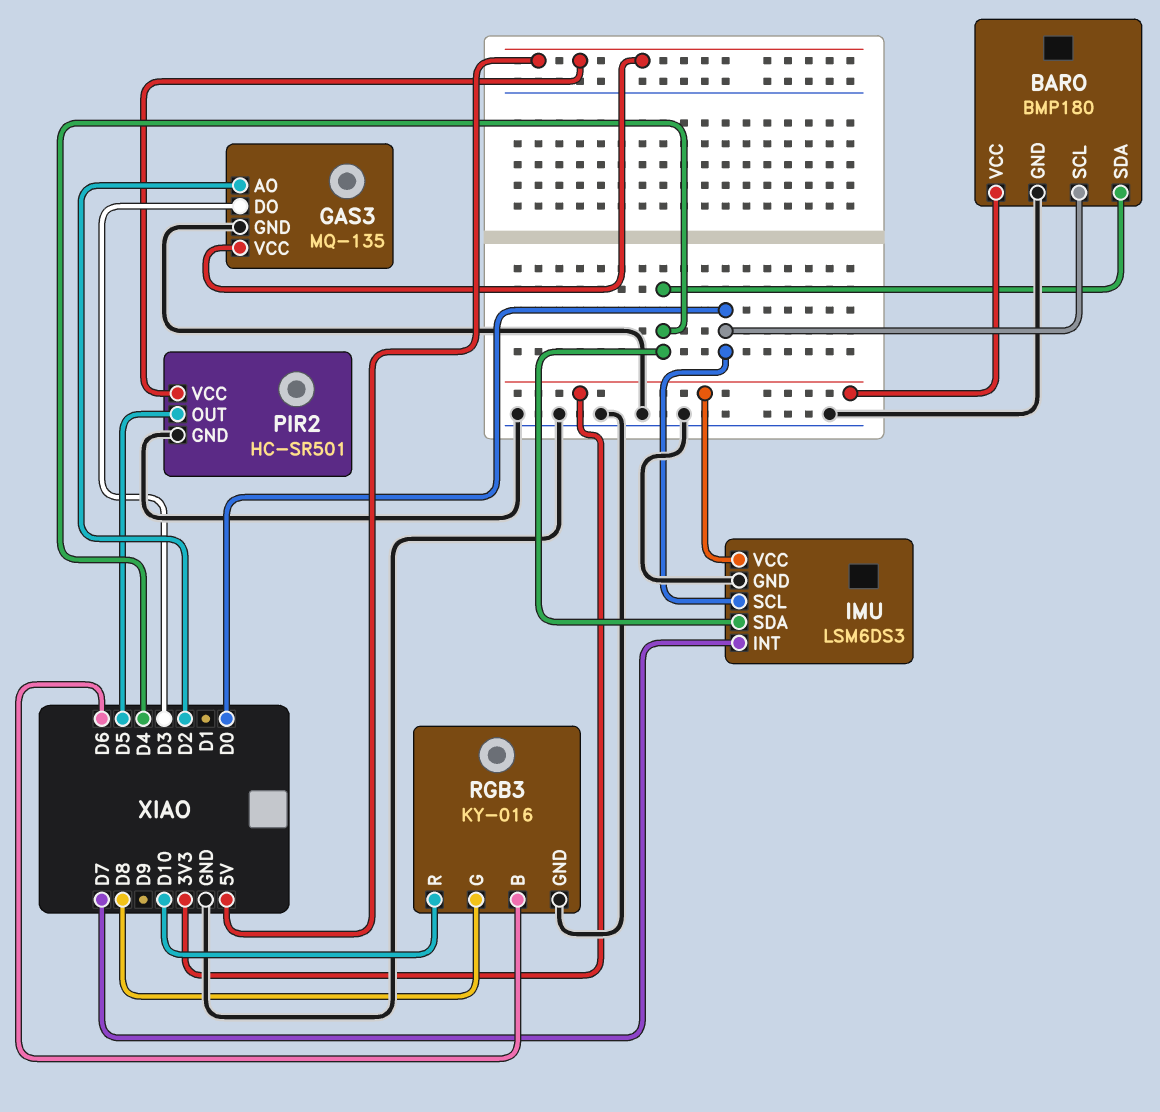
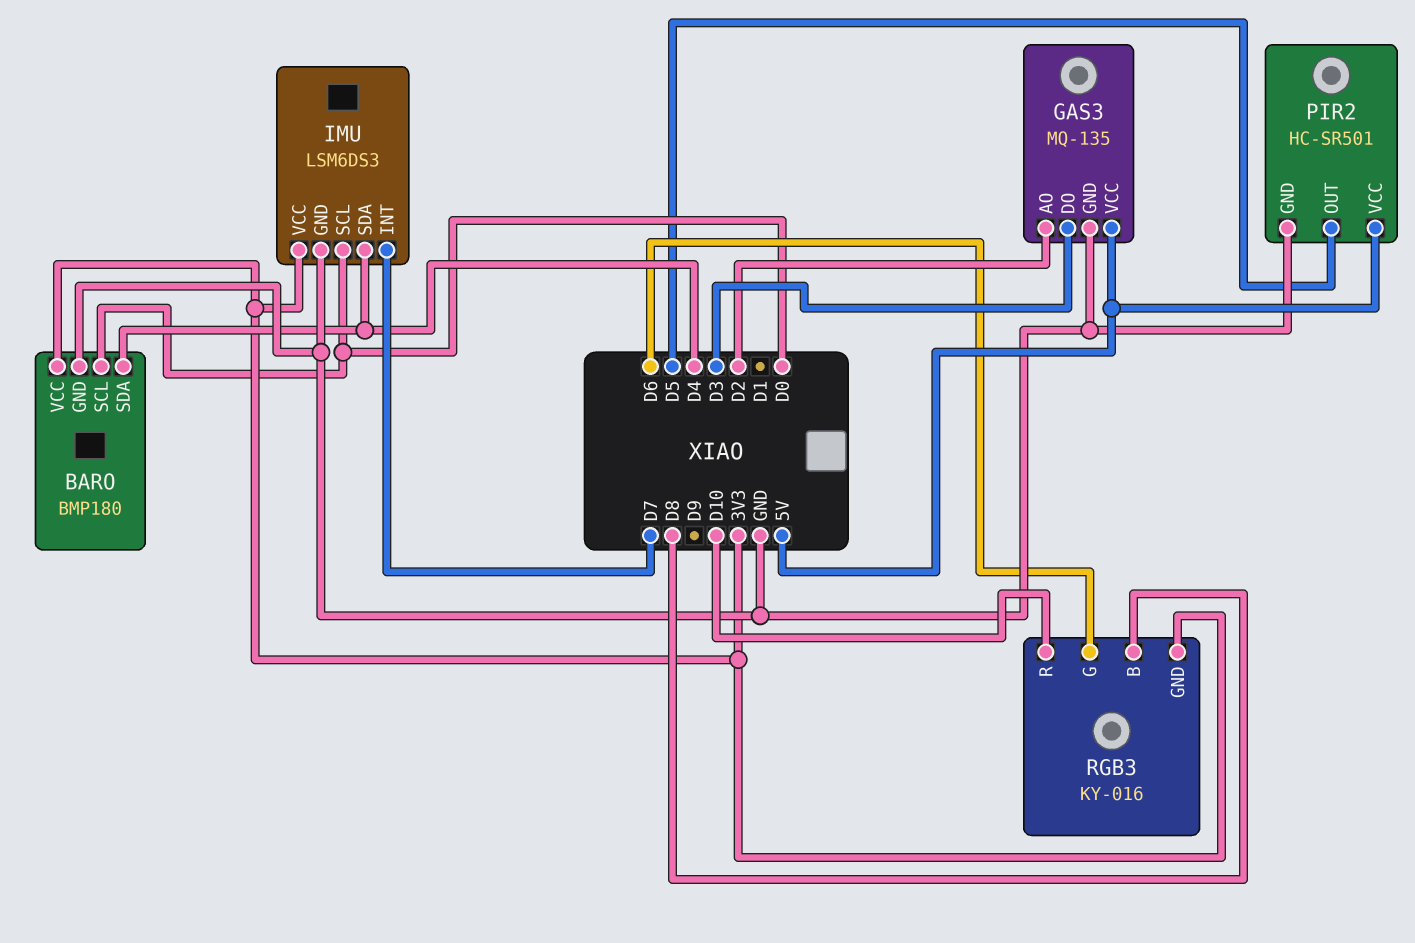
RGB3 pin B: D6 -> D8
RGB3 pin G: D8 -> D6
RGB3 pin GND: GND -> 3V3

